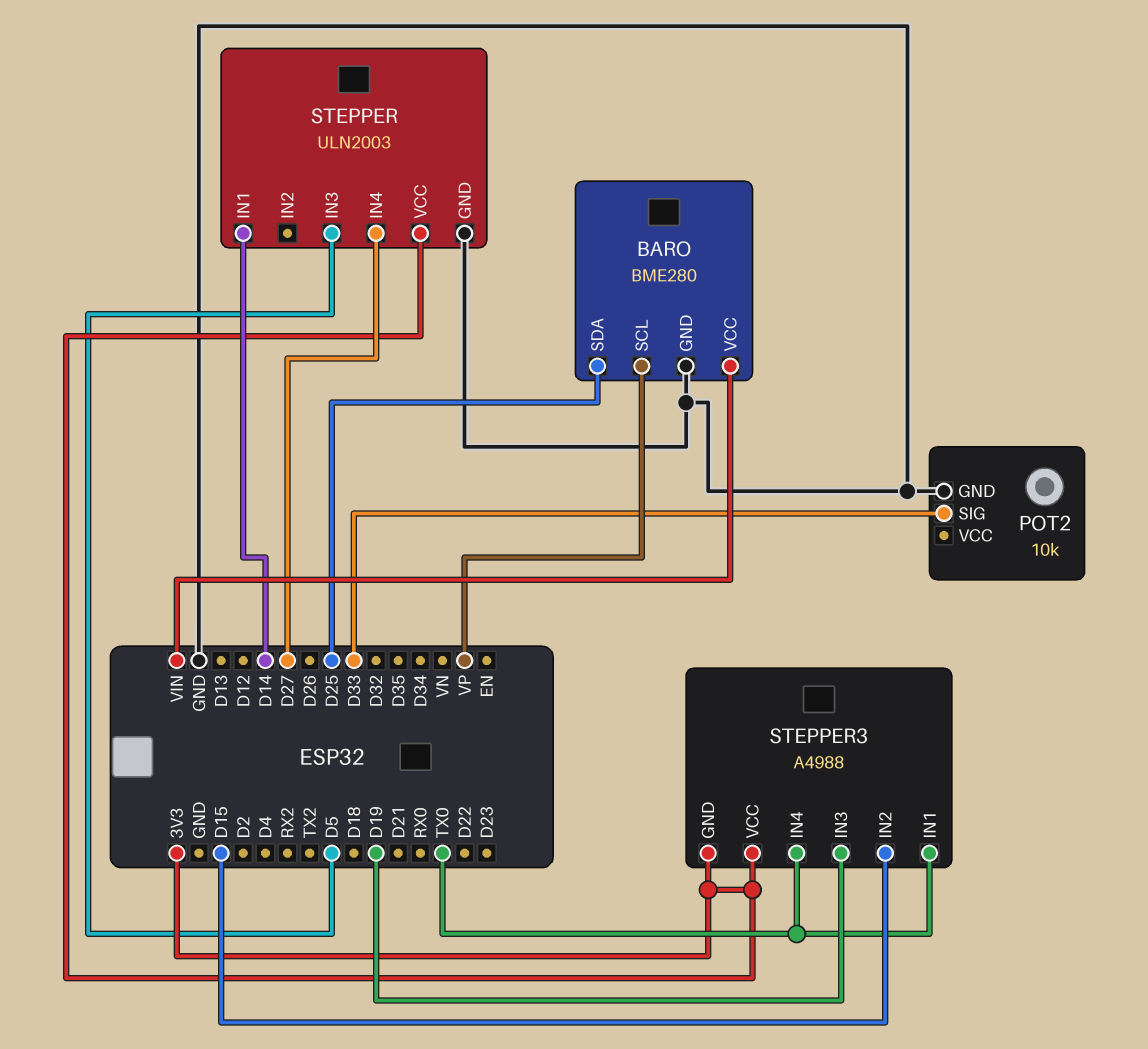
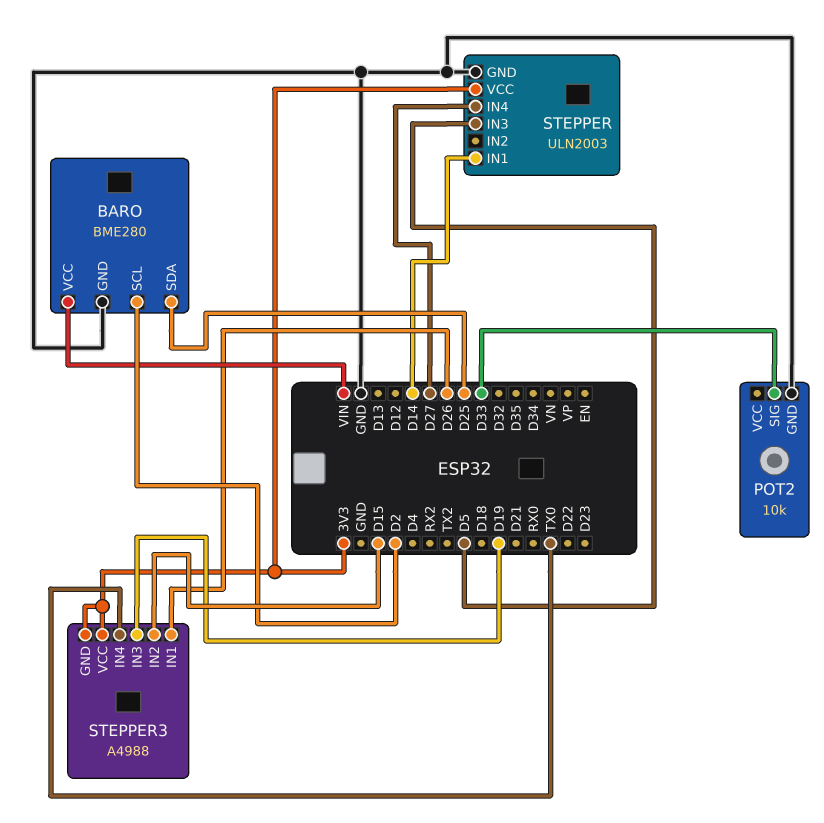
BARO pin SCL: VP -> D2
STEPPER3 pin IN1: TX0 -> D26

